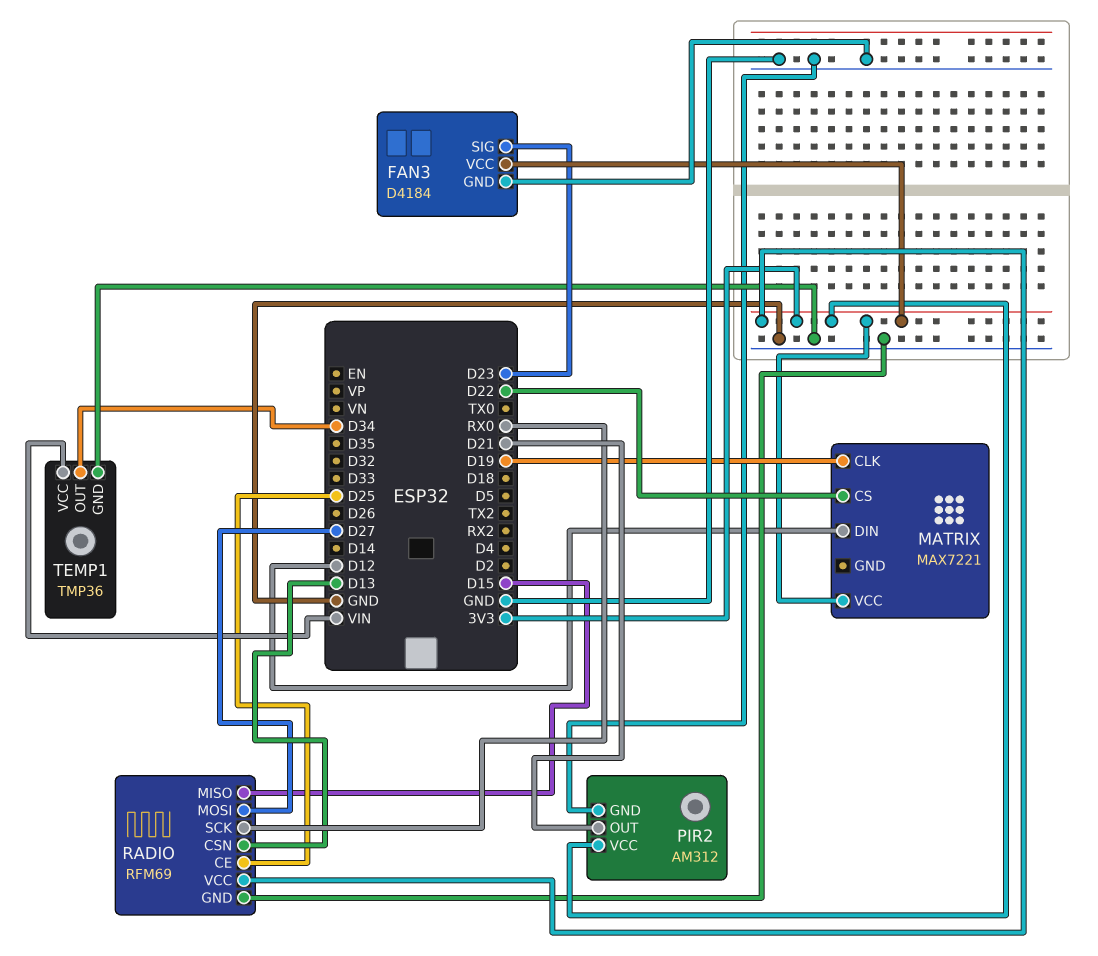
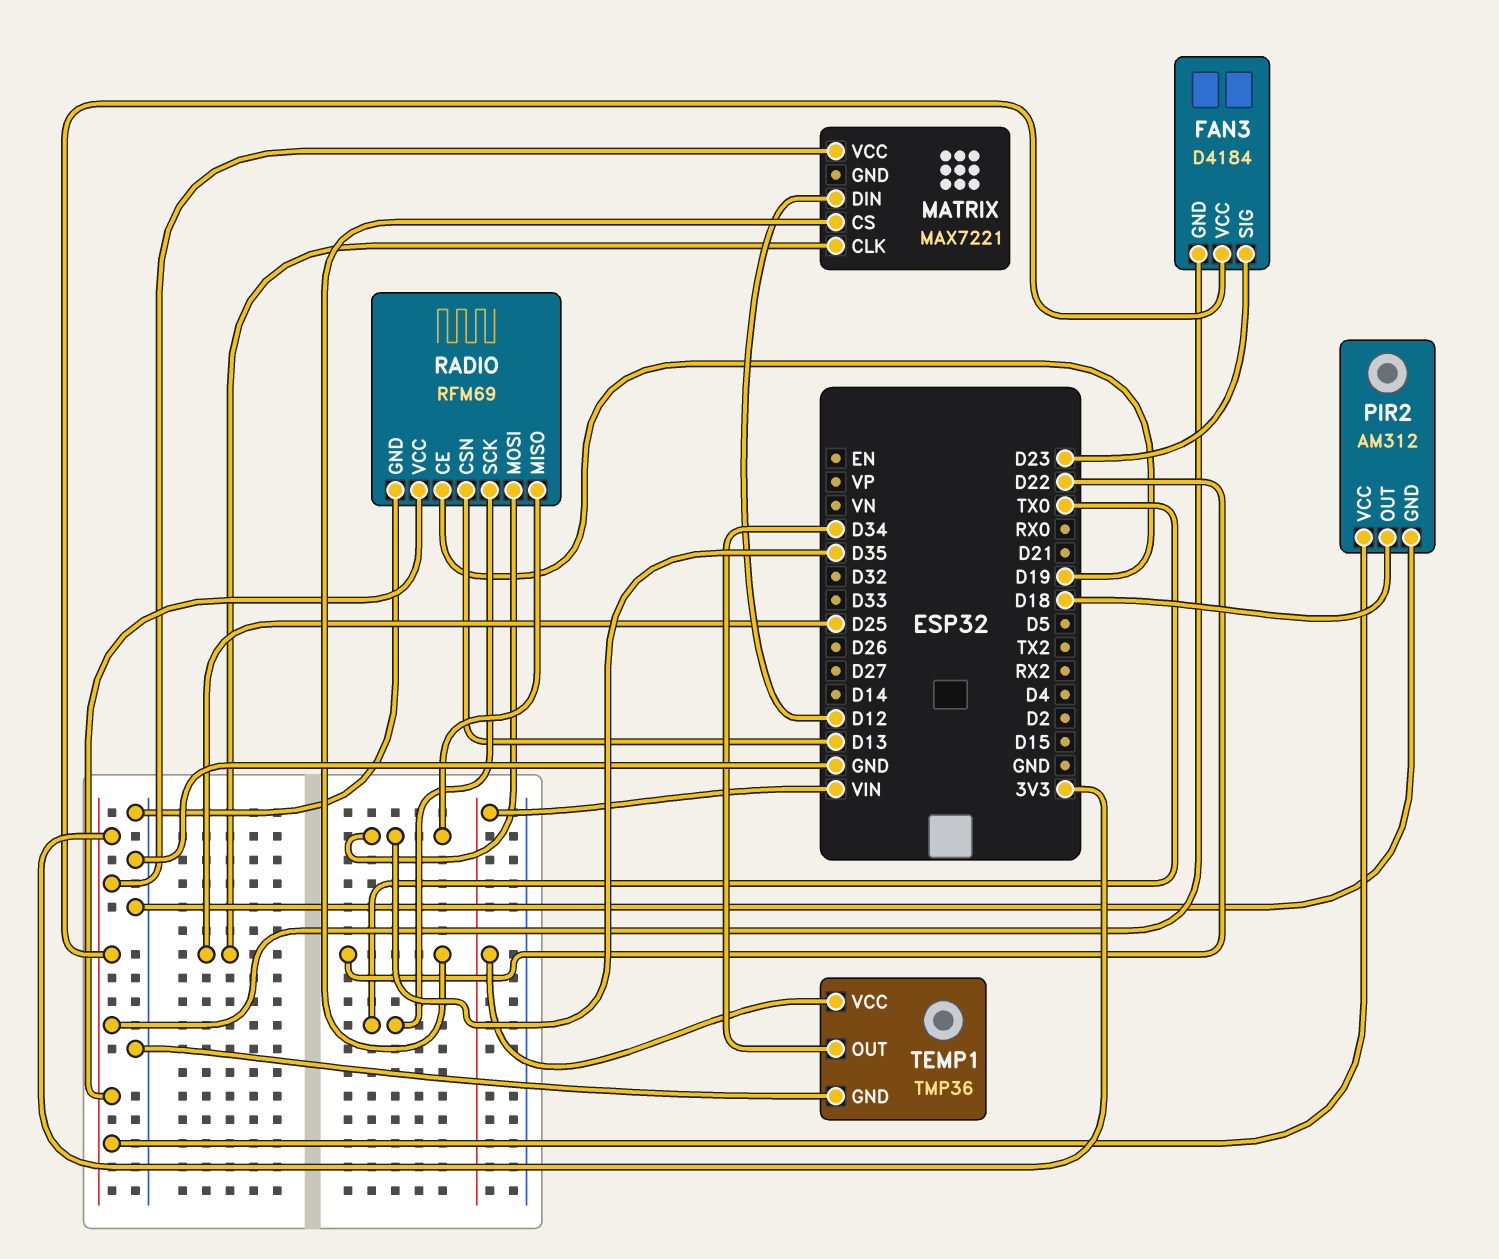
FAN3 pin GND: GND -> 3V3
MATRIX pin CLK: D19 -> D25
PIR2 pin OUT: D21 -> D18
RADIO pin CE: D25 -> D19
RADIO pin MISO: D15 -> D35
RADIO pin MOSI: D27 -> D35
RADIO pin SCK: RX0 -> TX0

